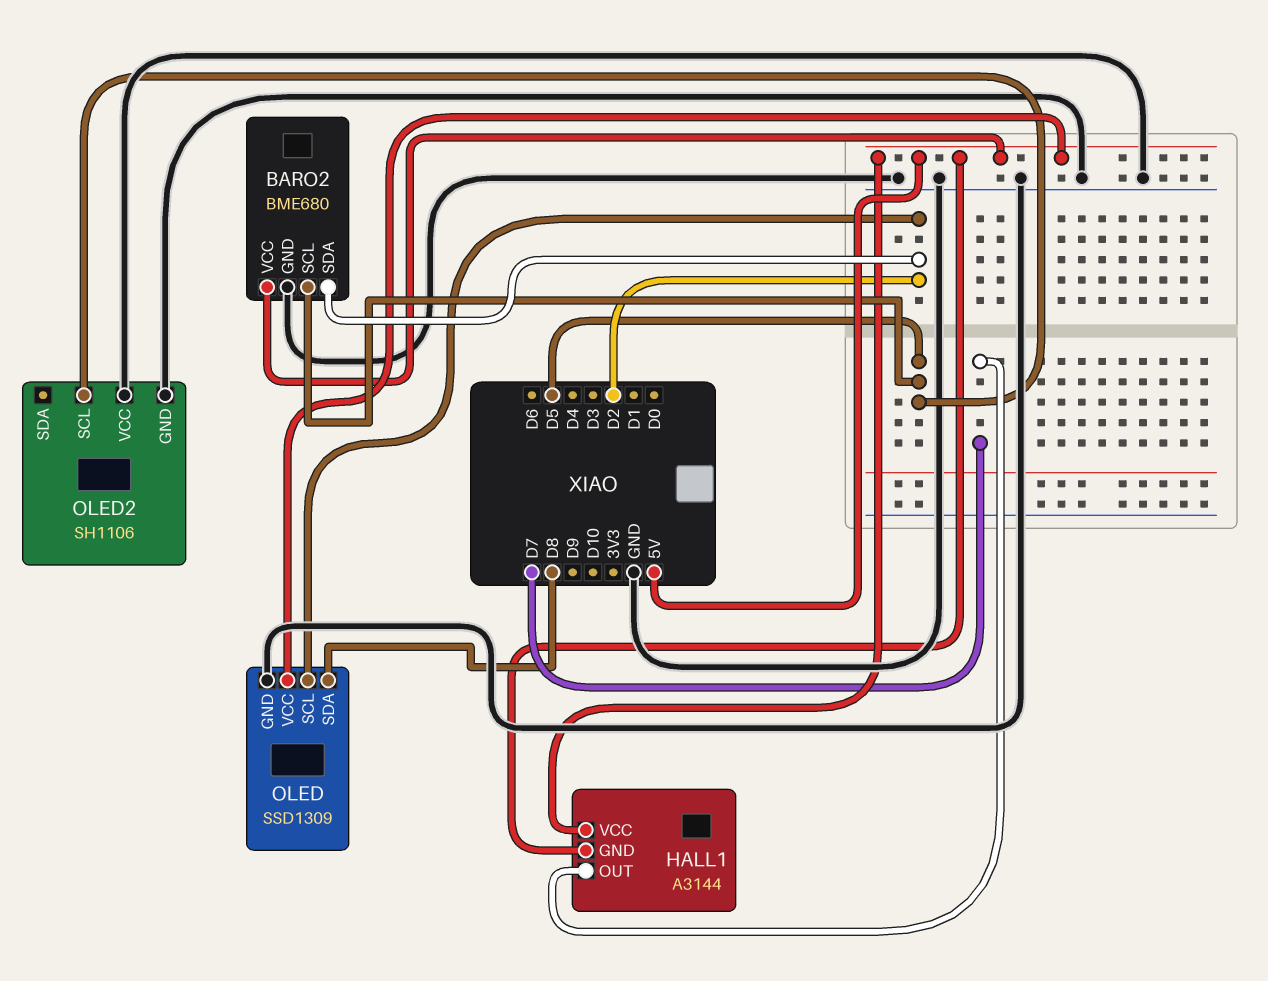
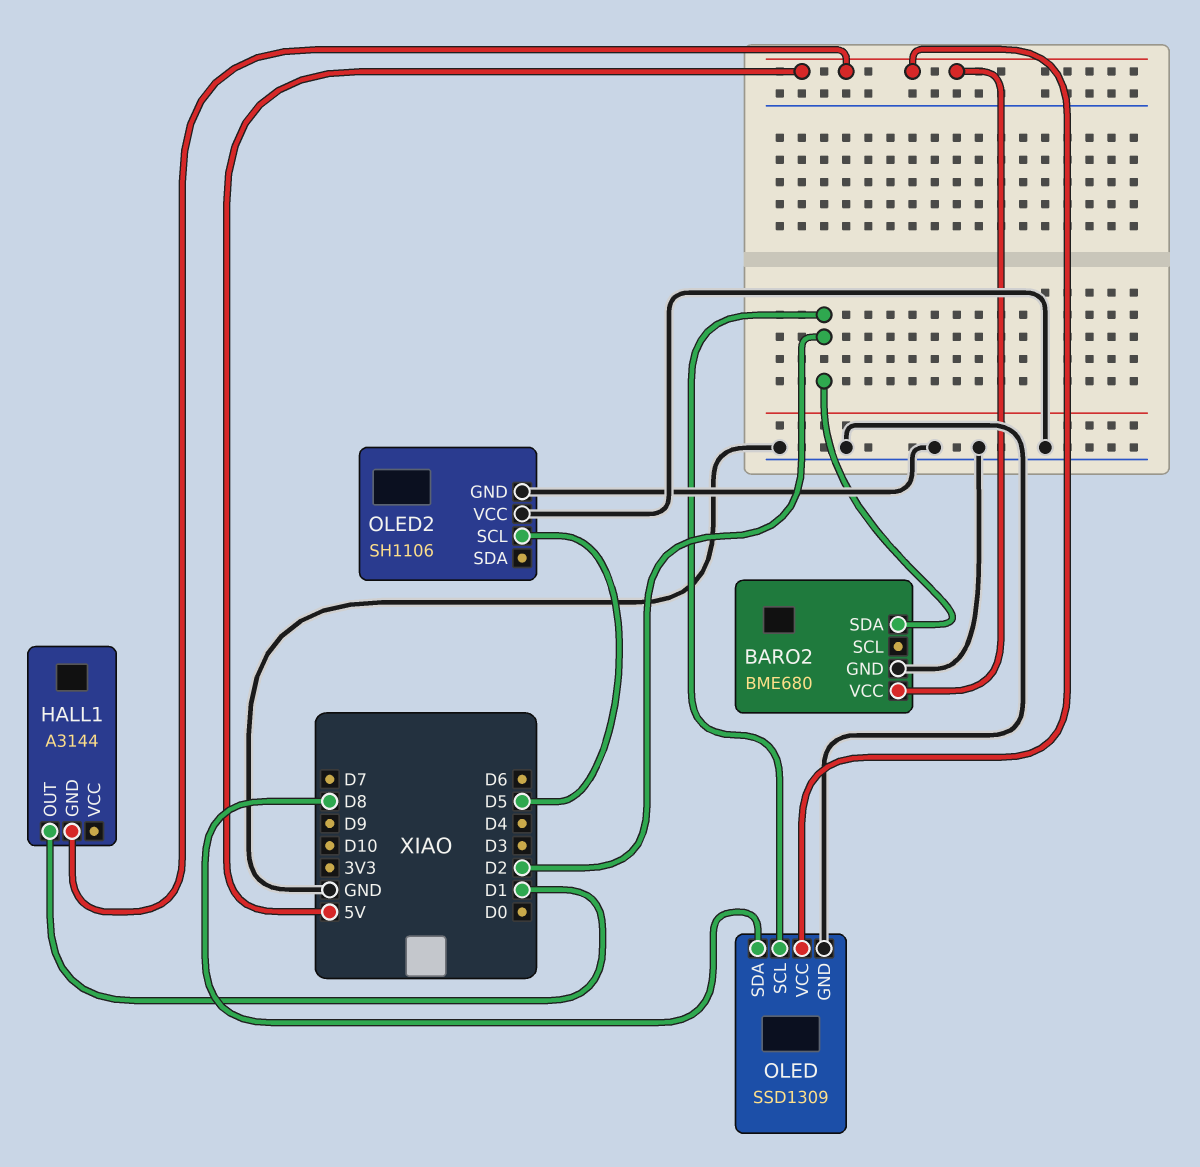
BARO2 pin SCL: D5 -> none
HALL1 pin OUT: D7 -> D1
HALL1 pin VCC: 5V -> none

